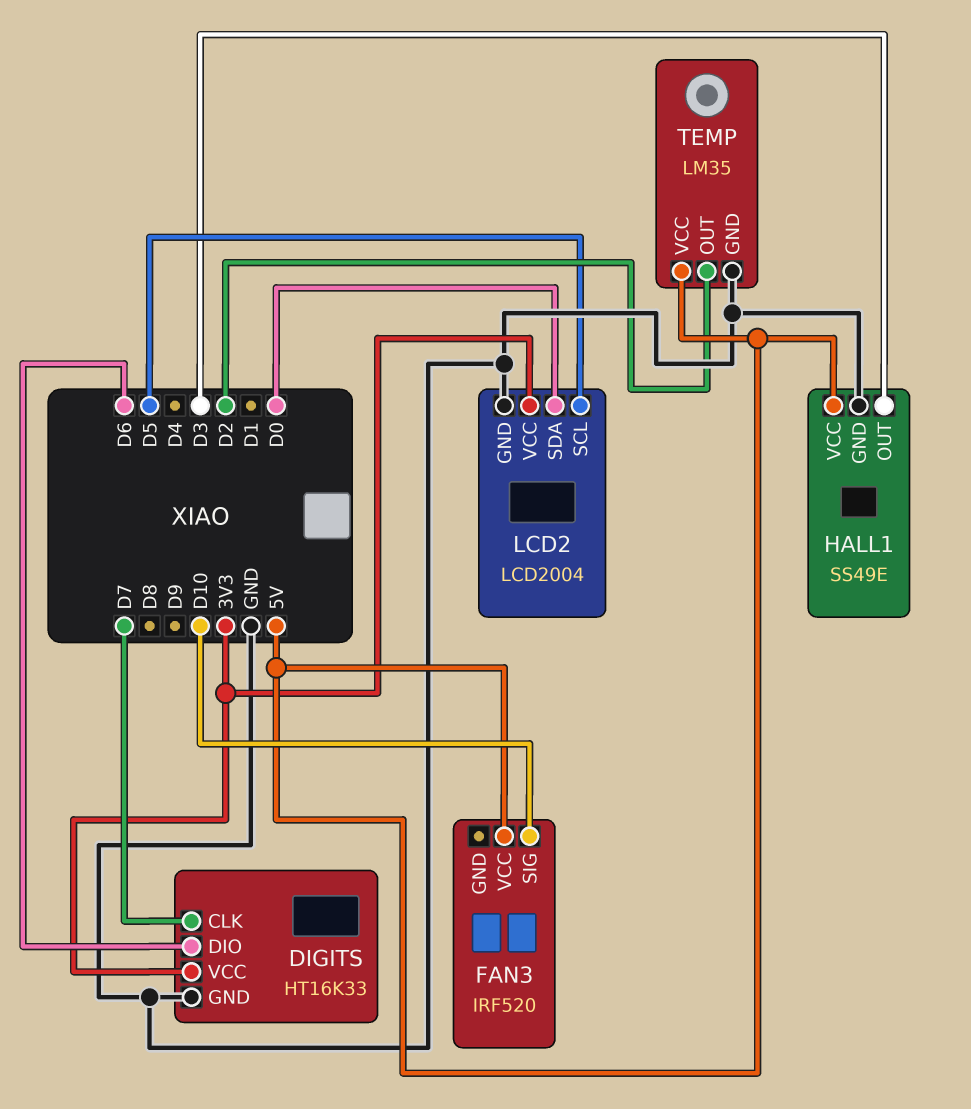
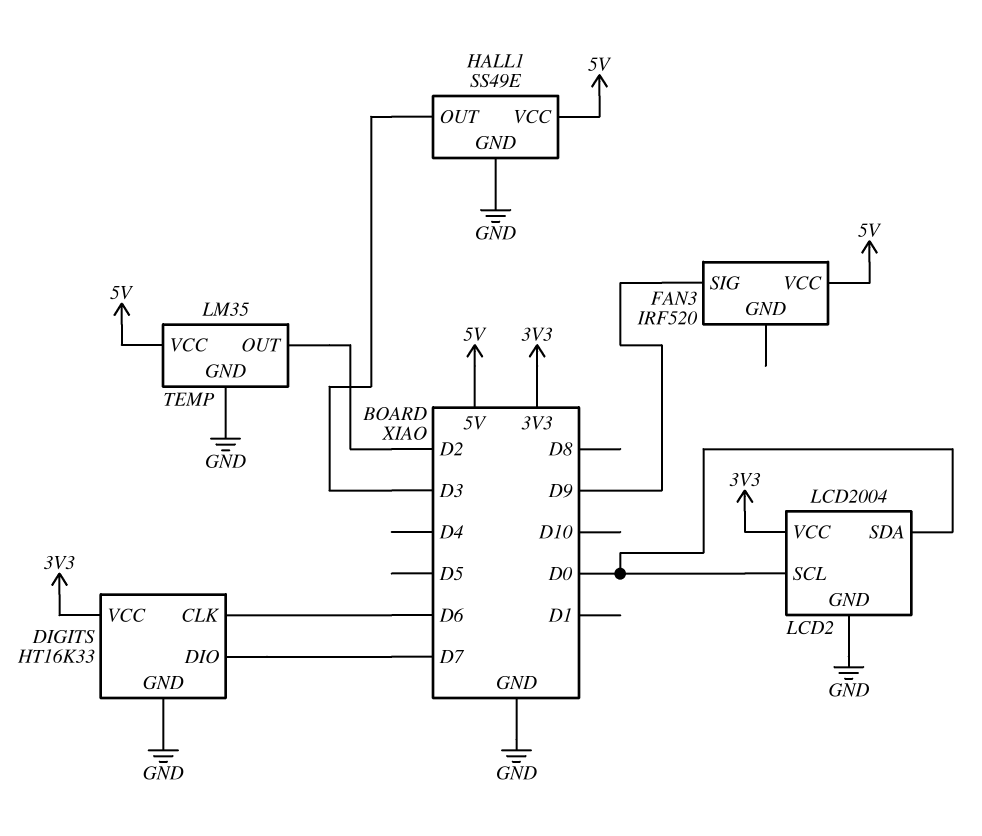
DIGITS pin CLK: D7 -> D6
DIGITS pin DIO: D6 -> D7
FAN3 pin SIG: D10 -> D9
LCD2 pin SCL: D5 -> D0

